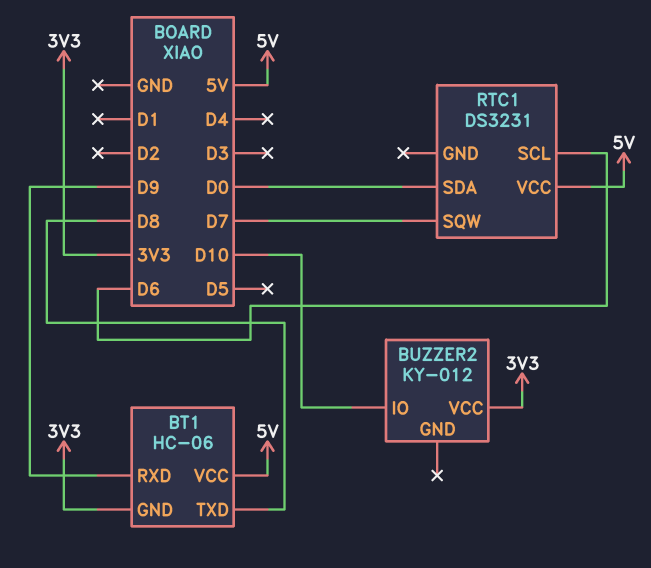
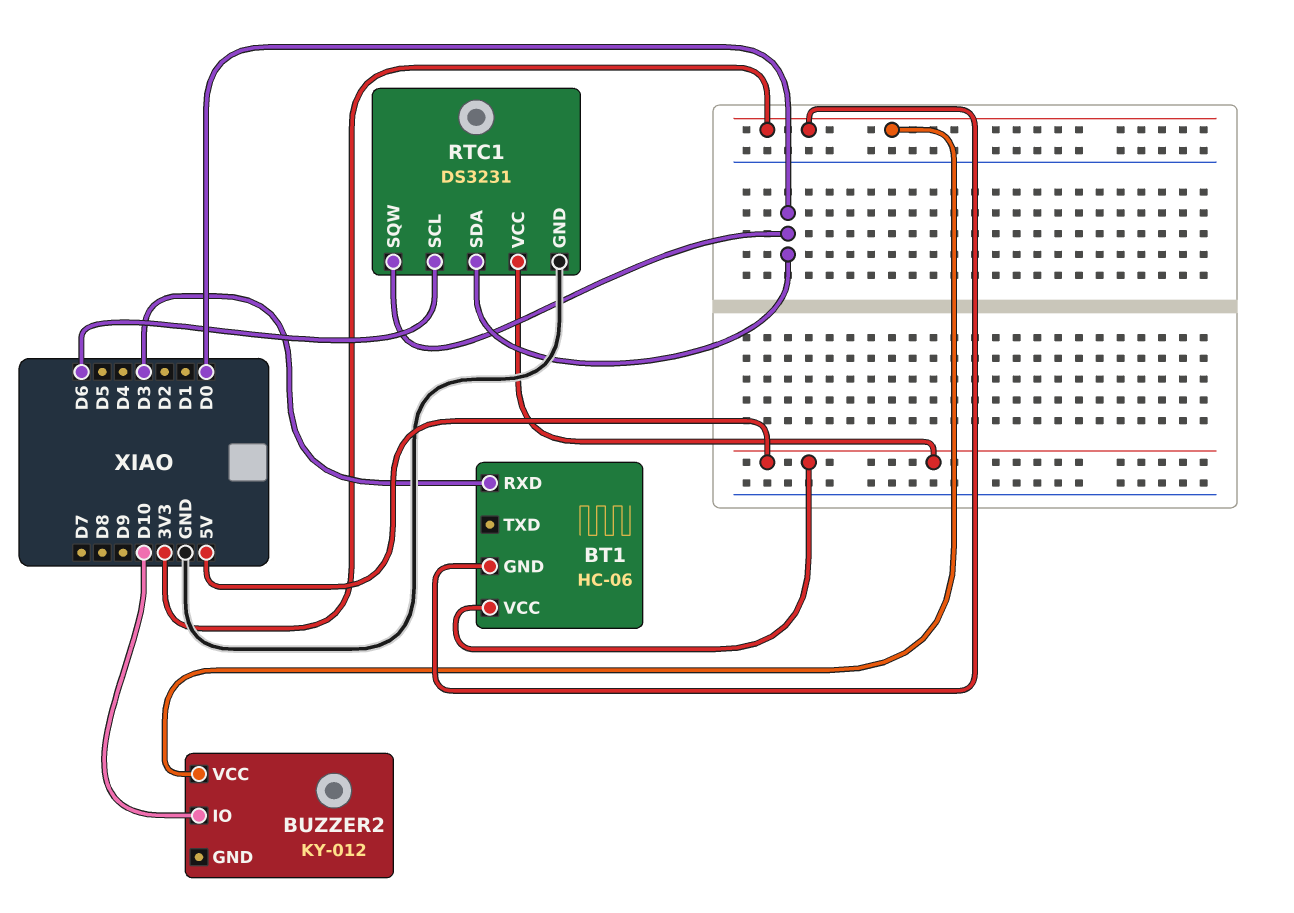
BT1 pin RXD: D9 -> D3
BT1 pin TXD: D8 -> none
RTC1 pin GND: none -> GND
RTC1 pin SQW: D7 -> D0

